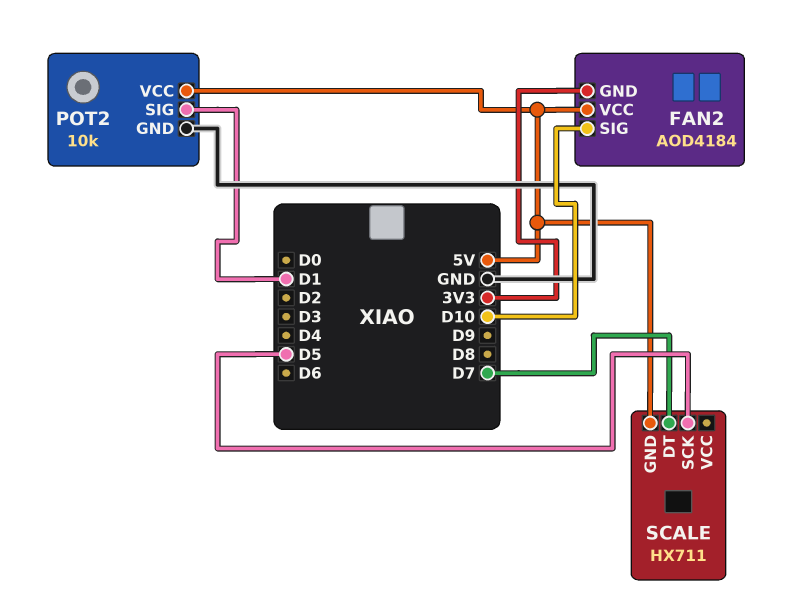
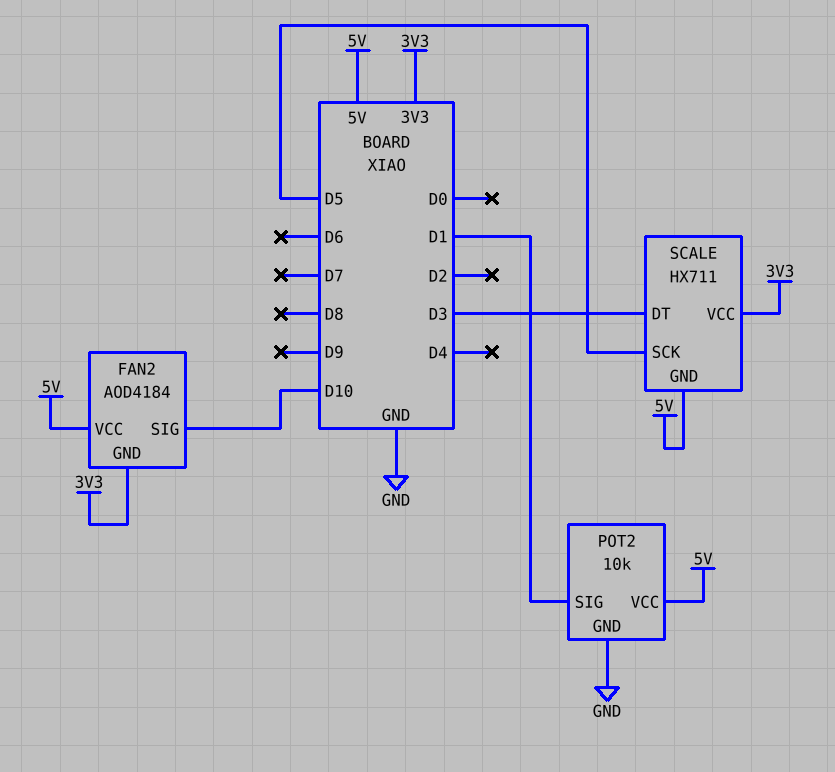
SCALE pin DT: D7 -> D3
SCALE pin VCC: none -> 3V3

